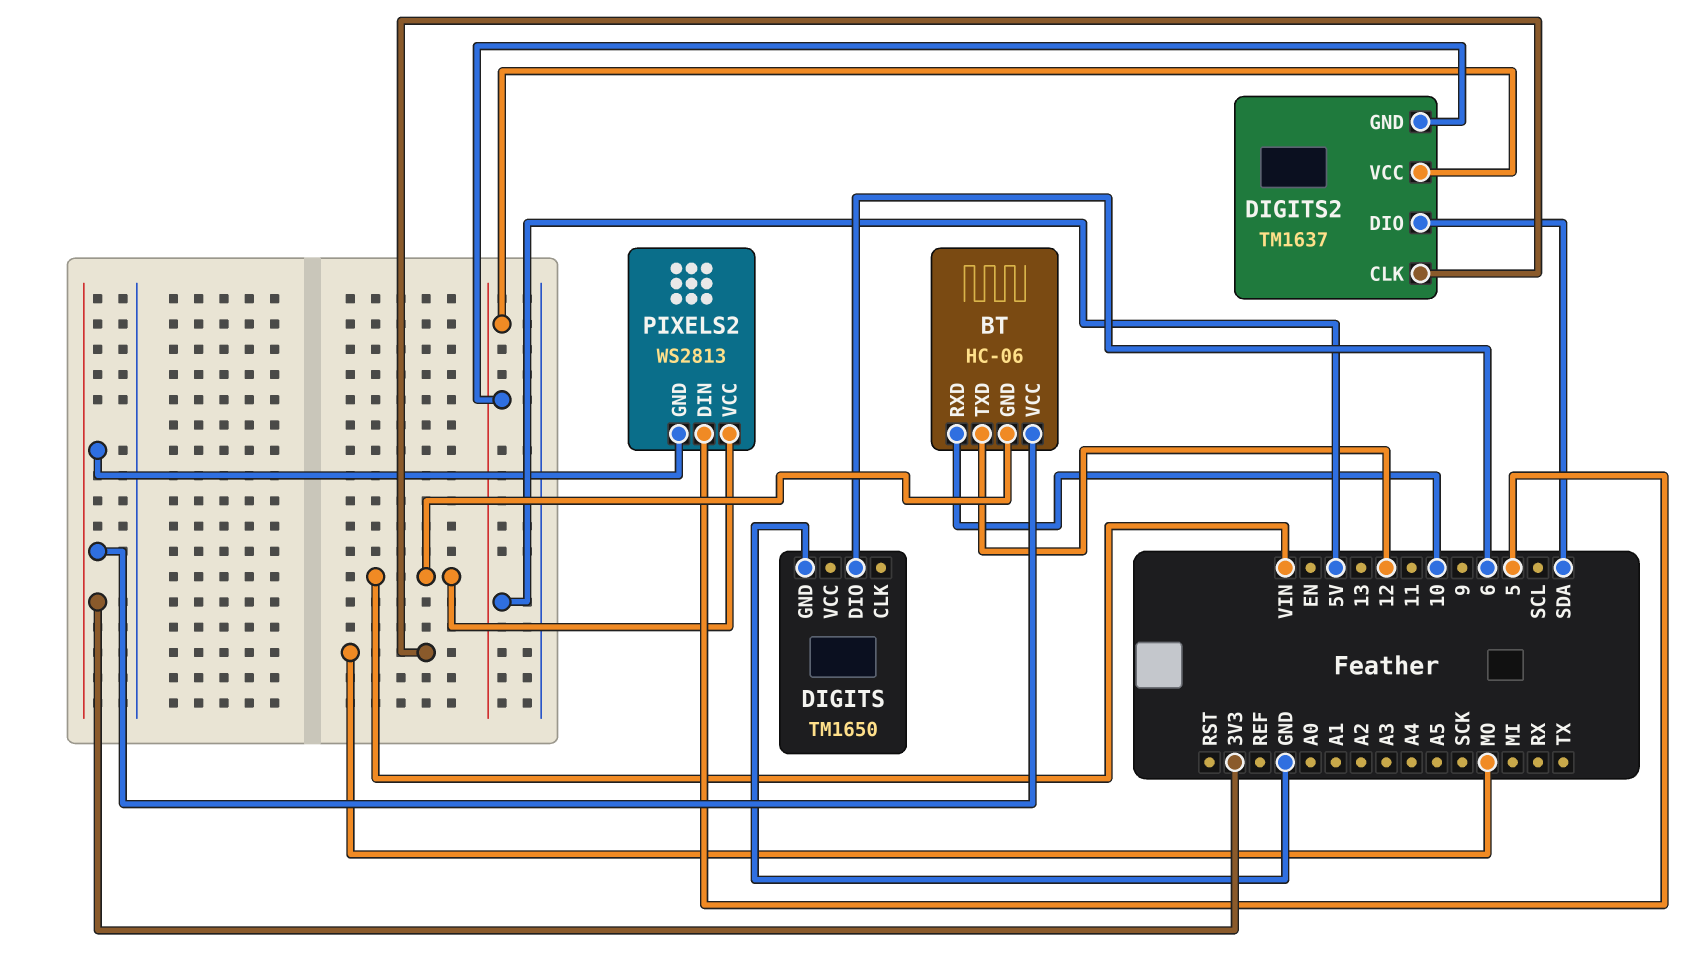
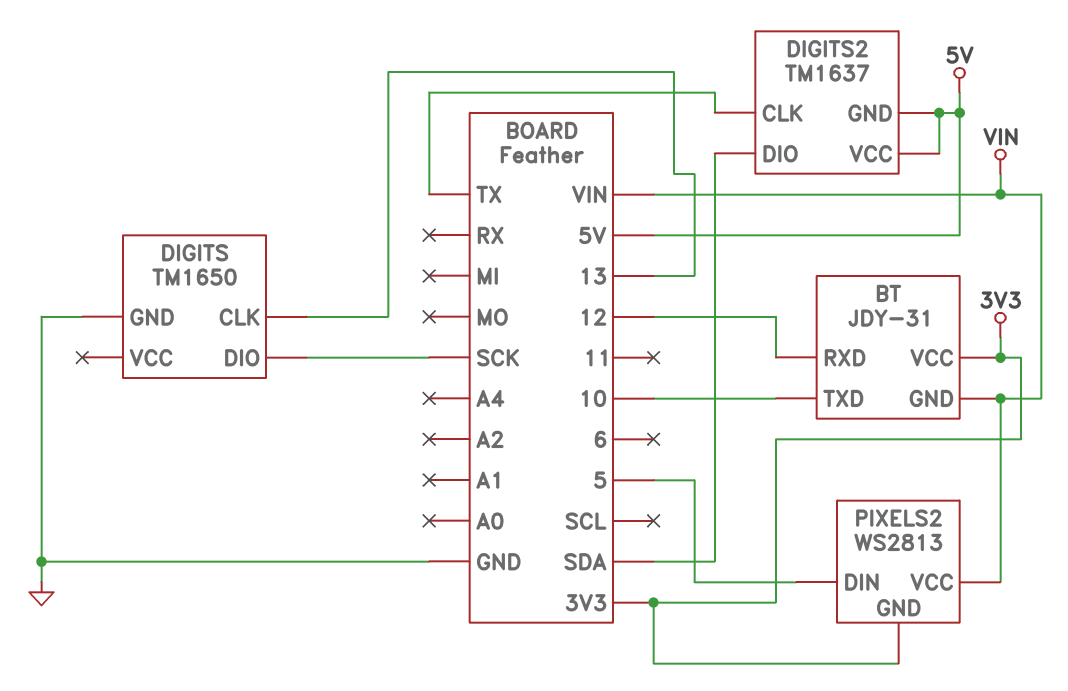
BT: HC-06 -> JDY-31
BT pin RXD: 10 -> 12
BT pin TXD: 12 -> 10
DIGITS pin CLK: none -> 13
DIGITS pin DIO: 6 -> SCK
DIGITS2 pin CLK: MO -> TX

